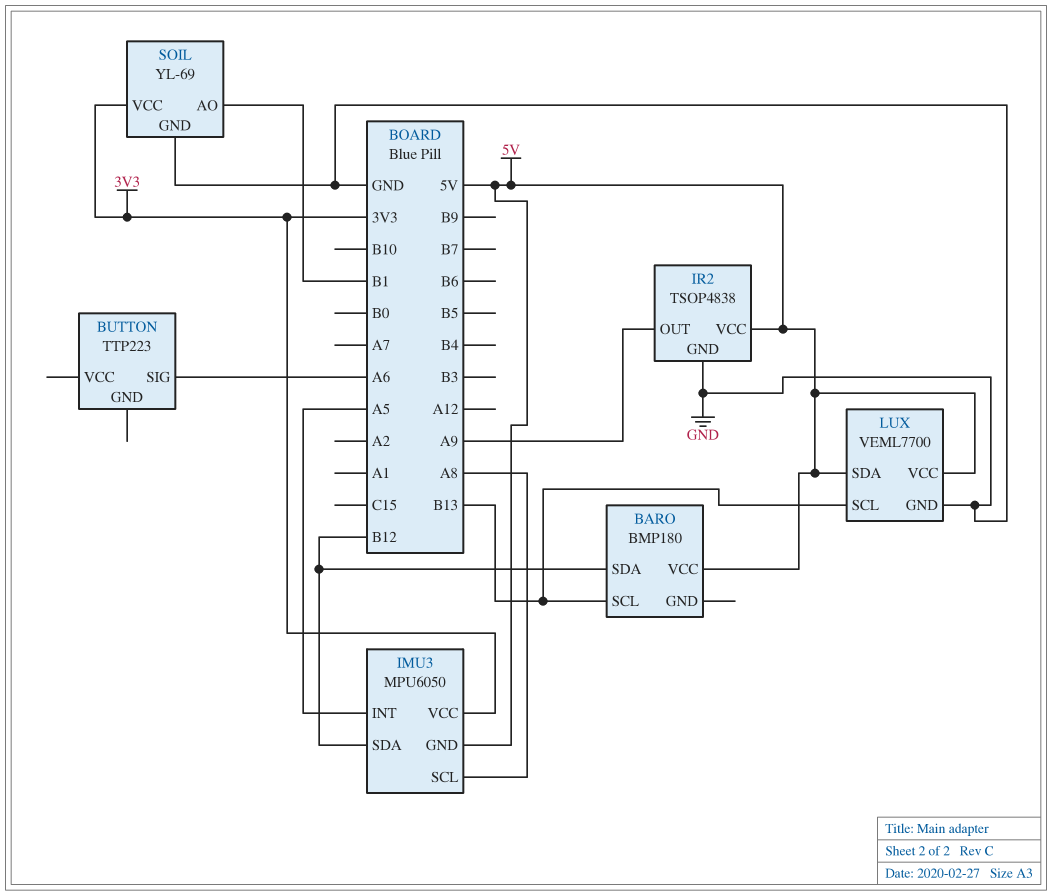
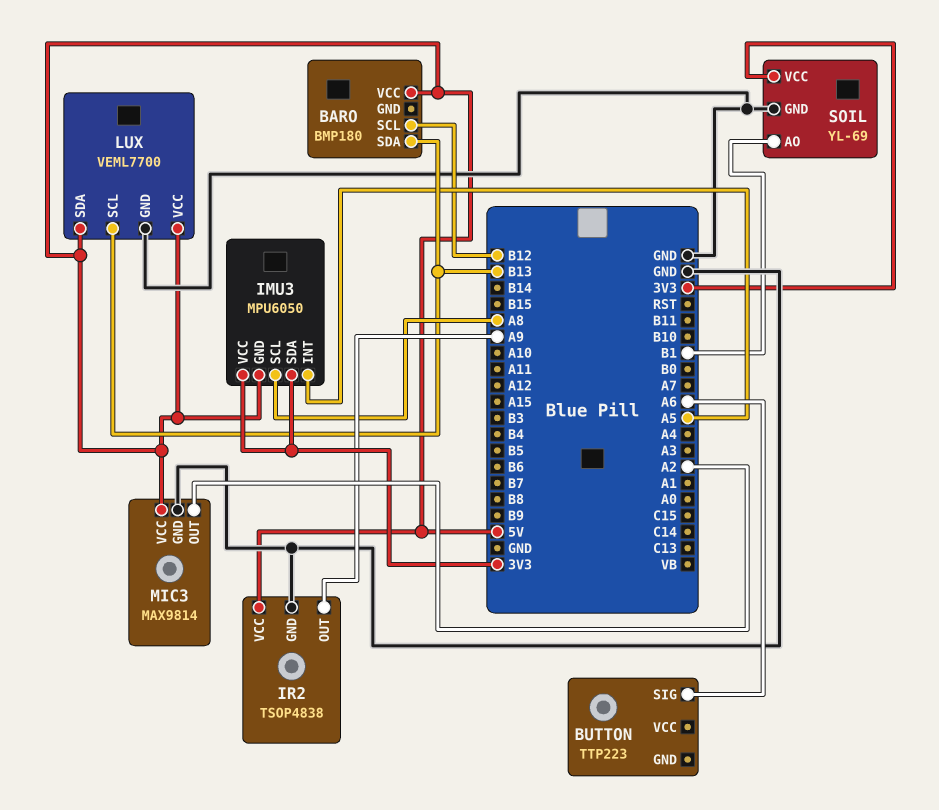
BARO pin SCL: B13 -> B12
BARO pin SDA: B12 -> B13
IMU3 pin SDA: B12 -> 3V3
MIC3: none -> MAX9814
MIC3 pin GND: none -> GND
MIC3 pin OUT: none -> A2
MIC3 pin VCC: none -> 5V

